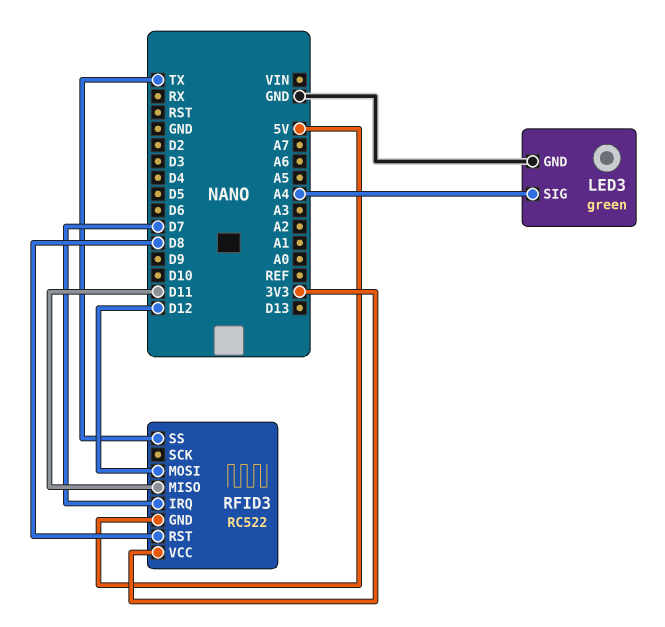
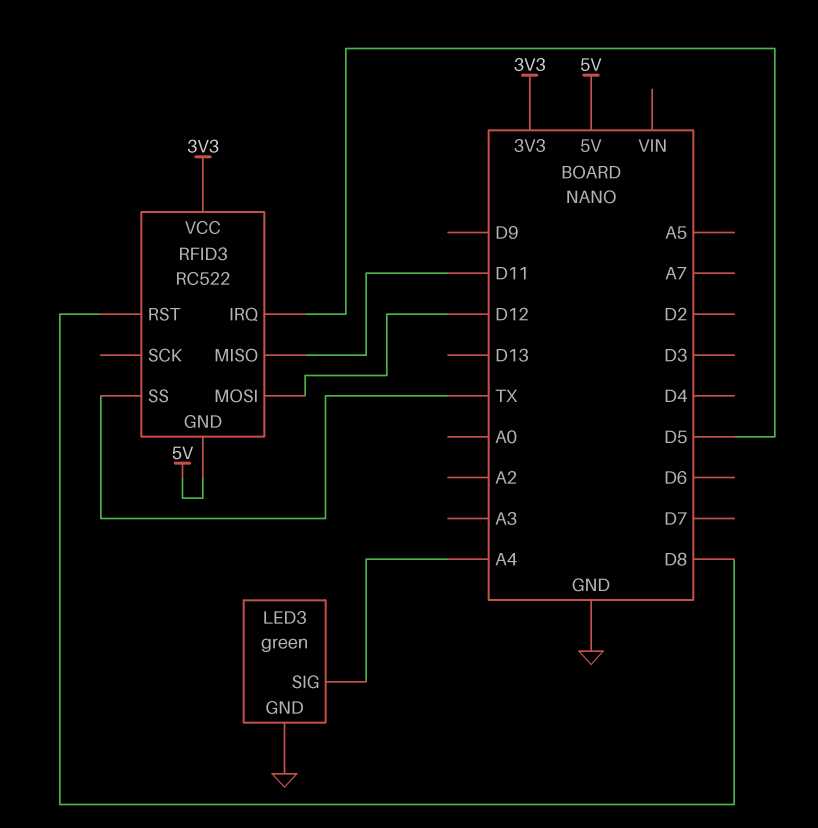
RFID3 pin IRQ: D7 -> D5

